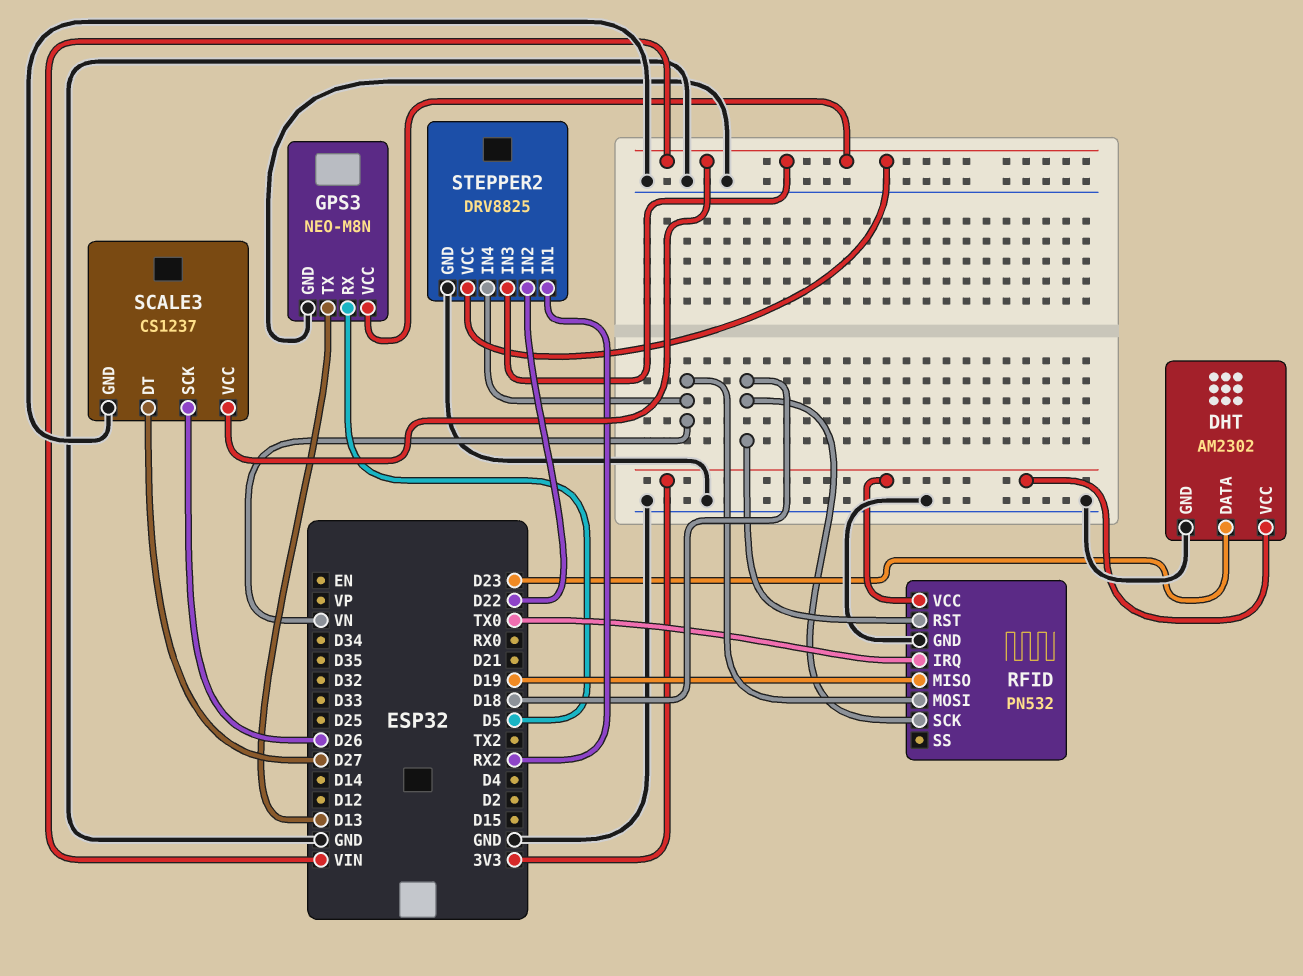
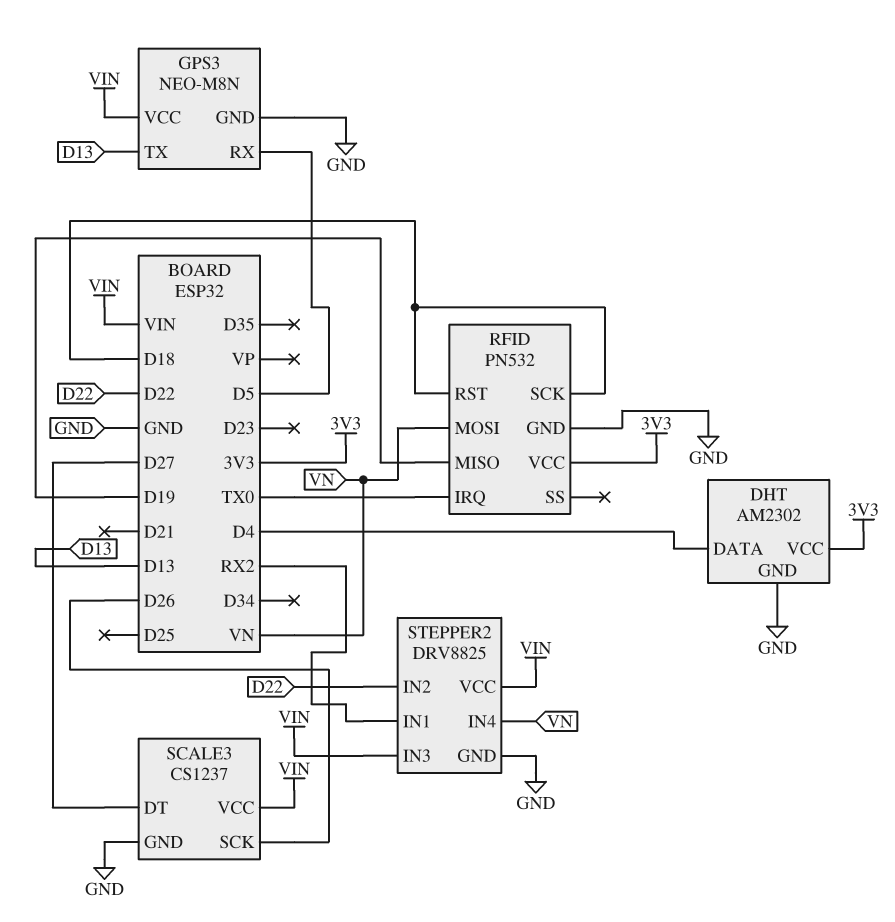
DHT pin DATA: D23 -> D4

